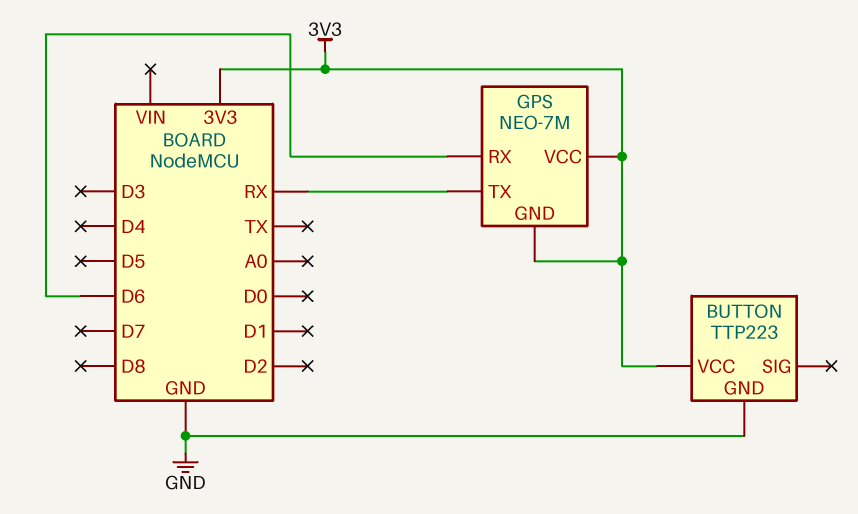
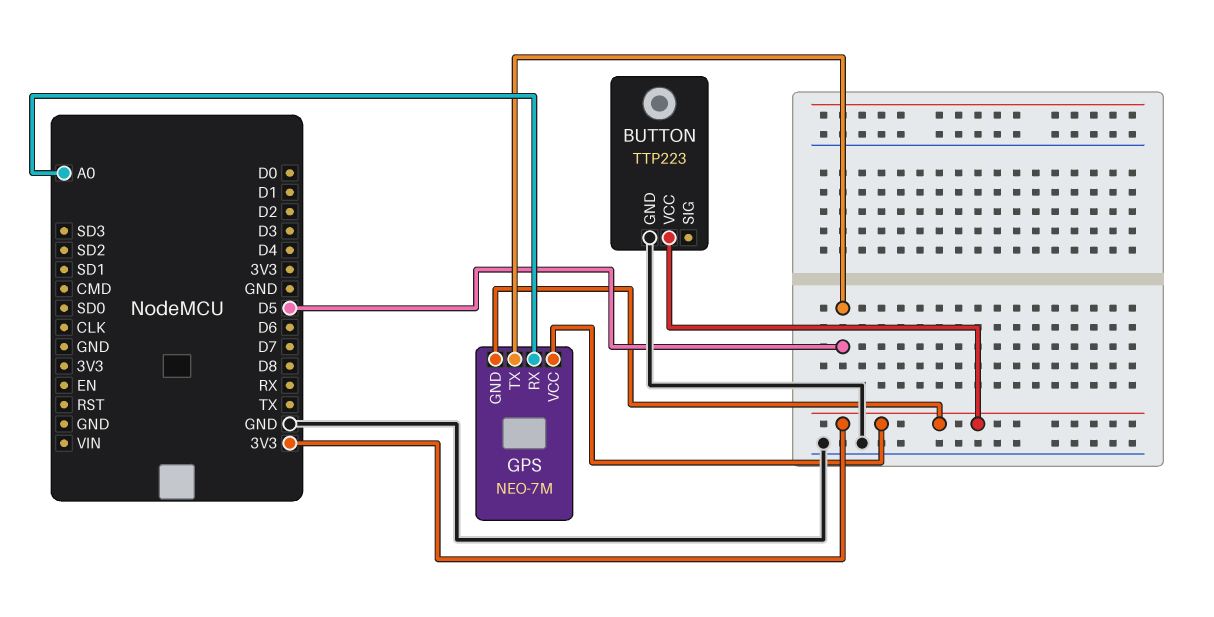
GPS pin RX: D6 -> A0
GPS pin TX: RX -> D5

